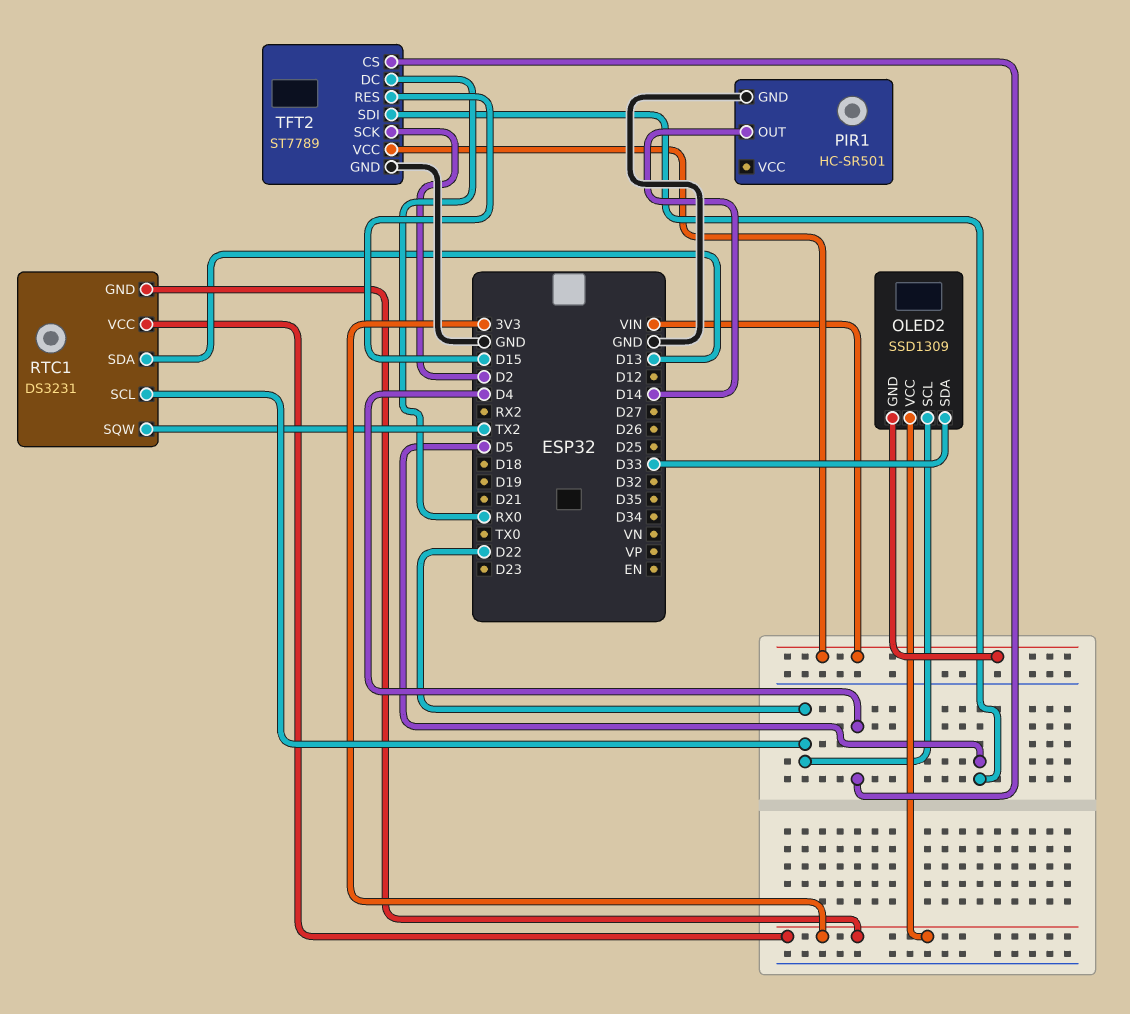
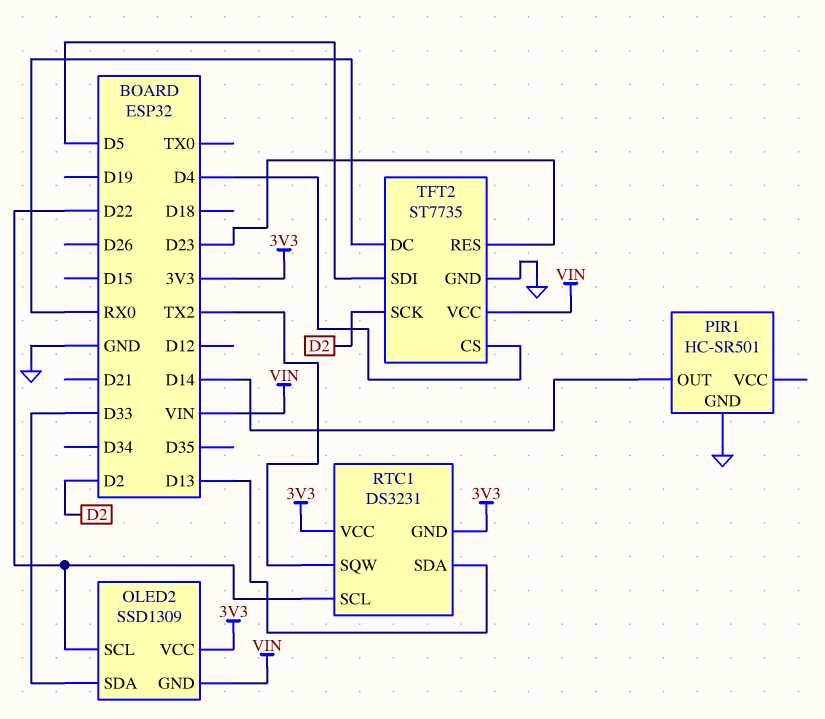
TFT2: ST7789 -> ST7735
TFT2 pin RES: D15 -> D23

